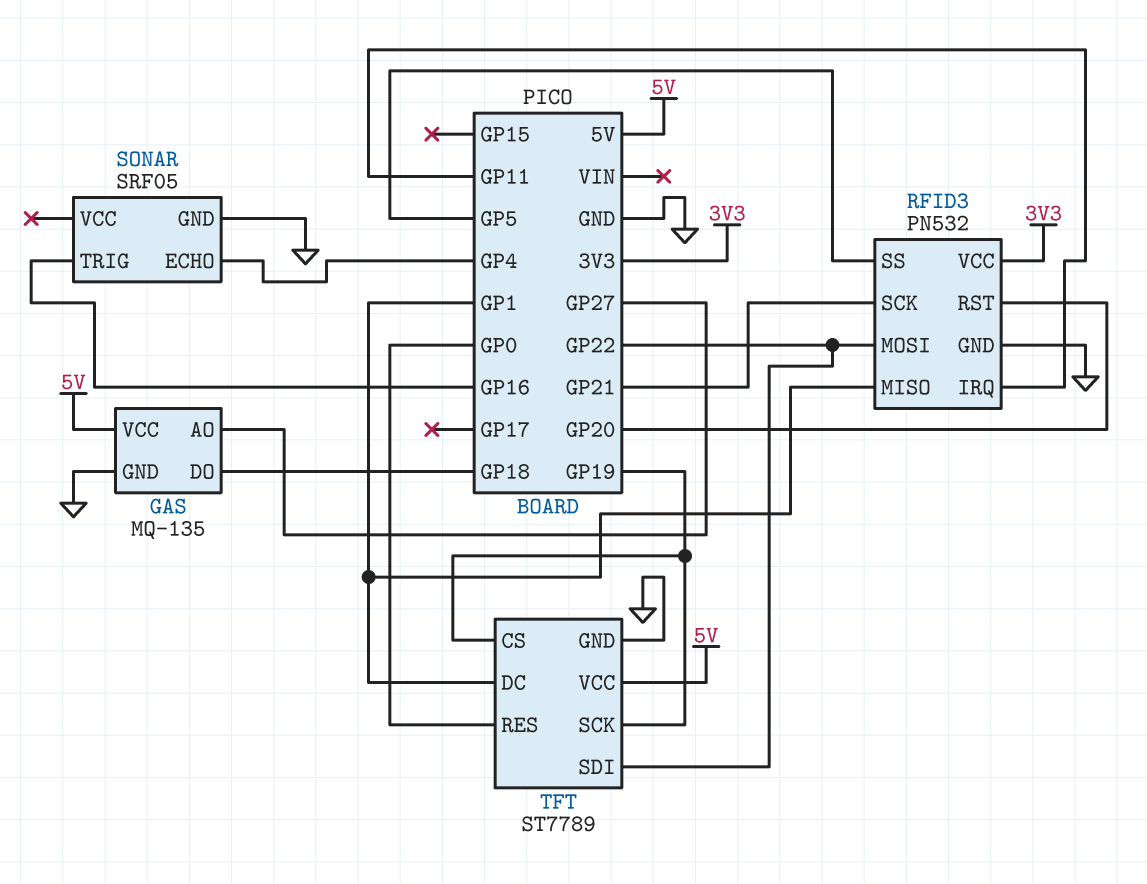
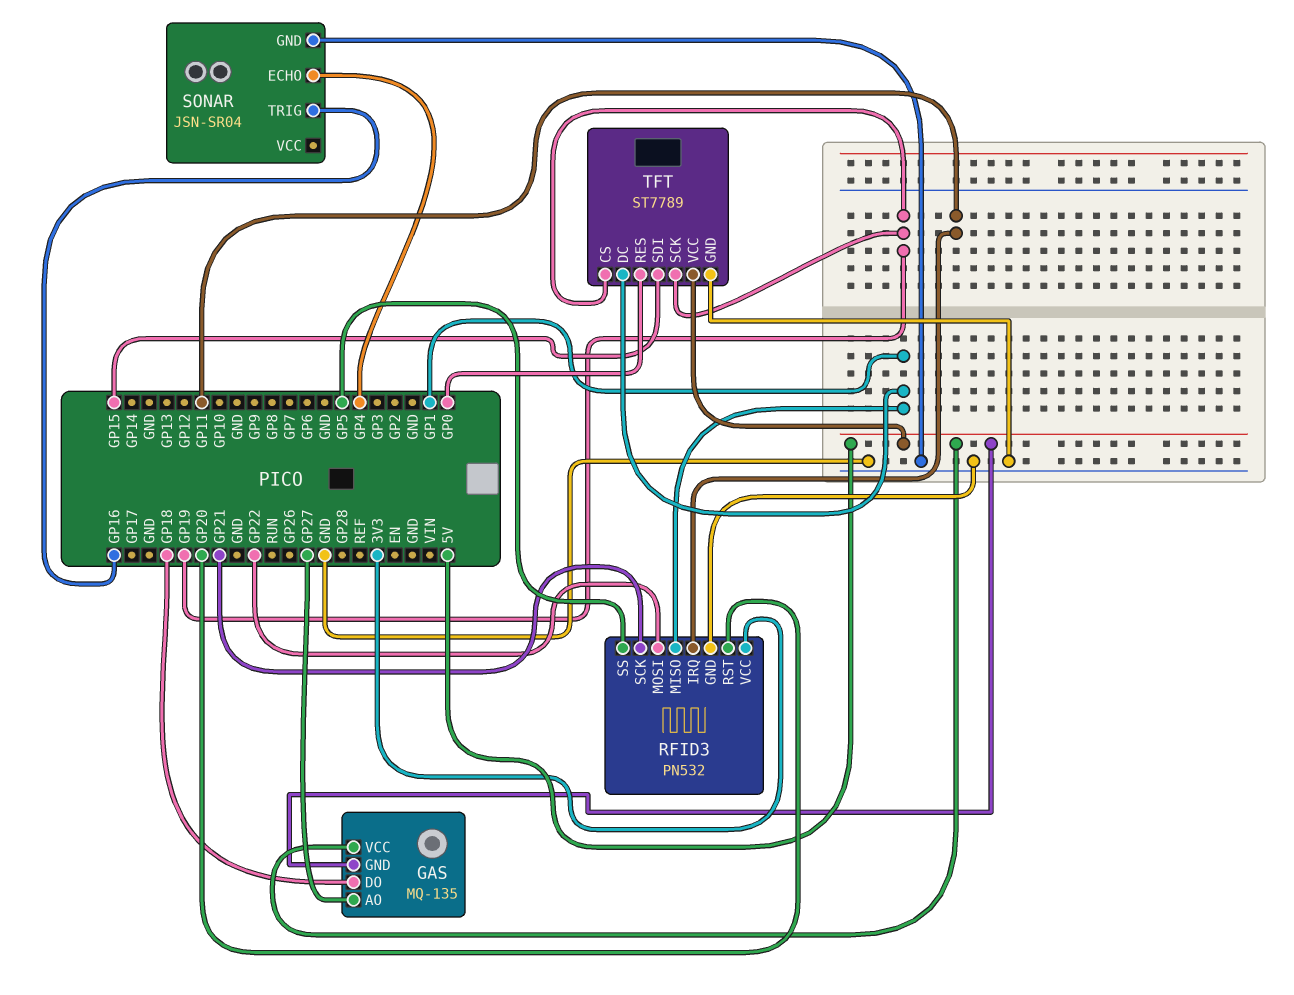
GAS pin GND: GND -> 5V
SONAR: SRF05 -> JSN-SR04
TFT pin SDI: GP22 -> GP15

